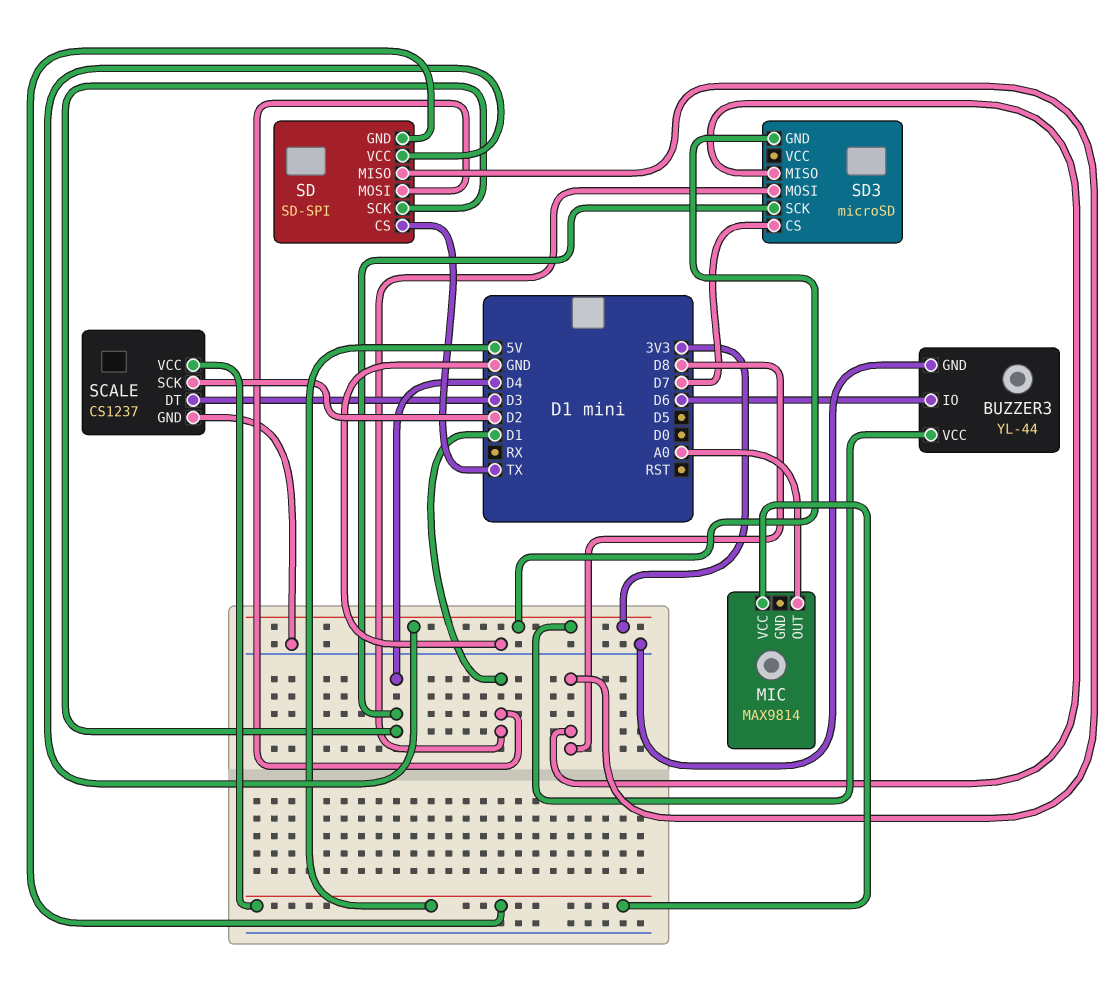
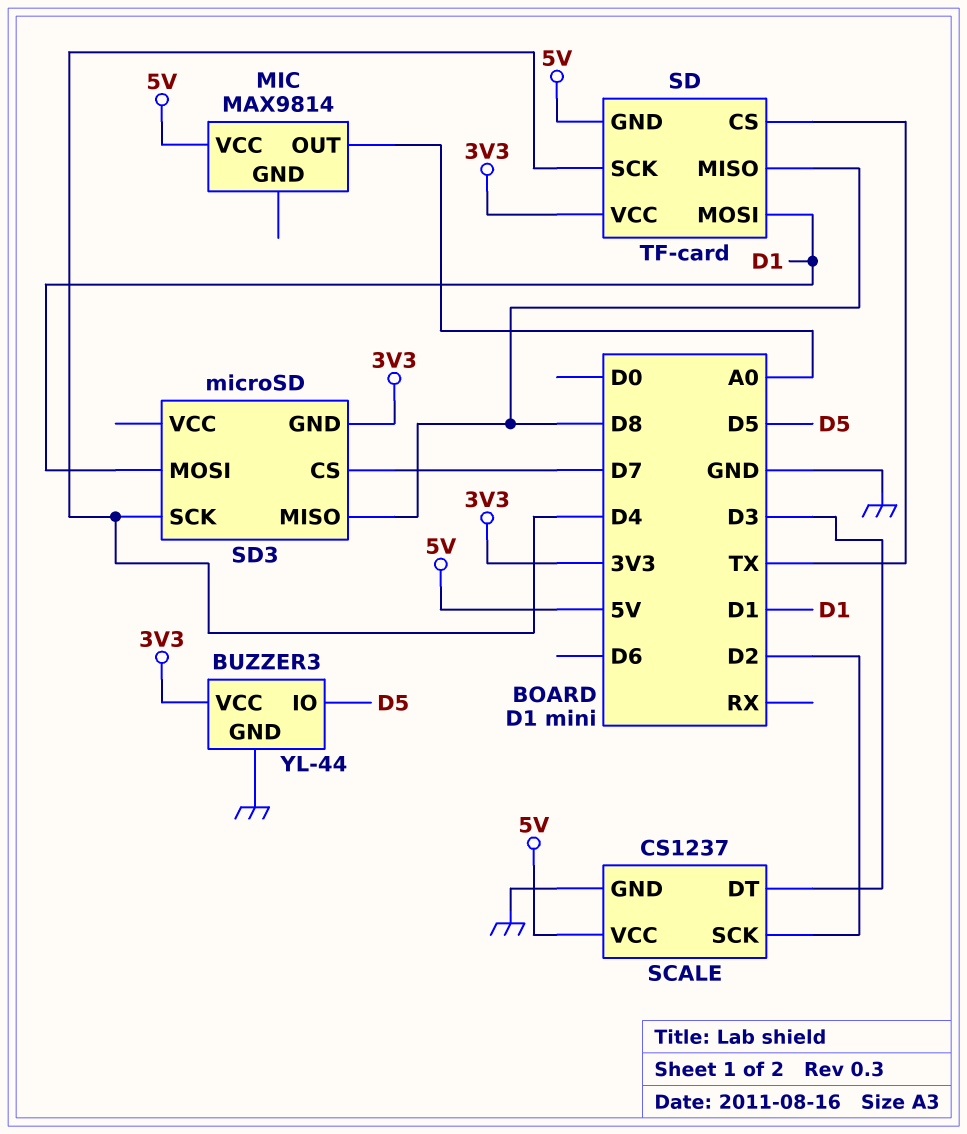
BUZZER3 pin IO: D6 -> D5
SD: SD-SPI -> TF-card

